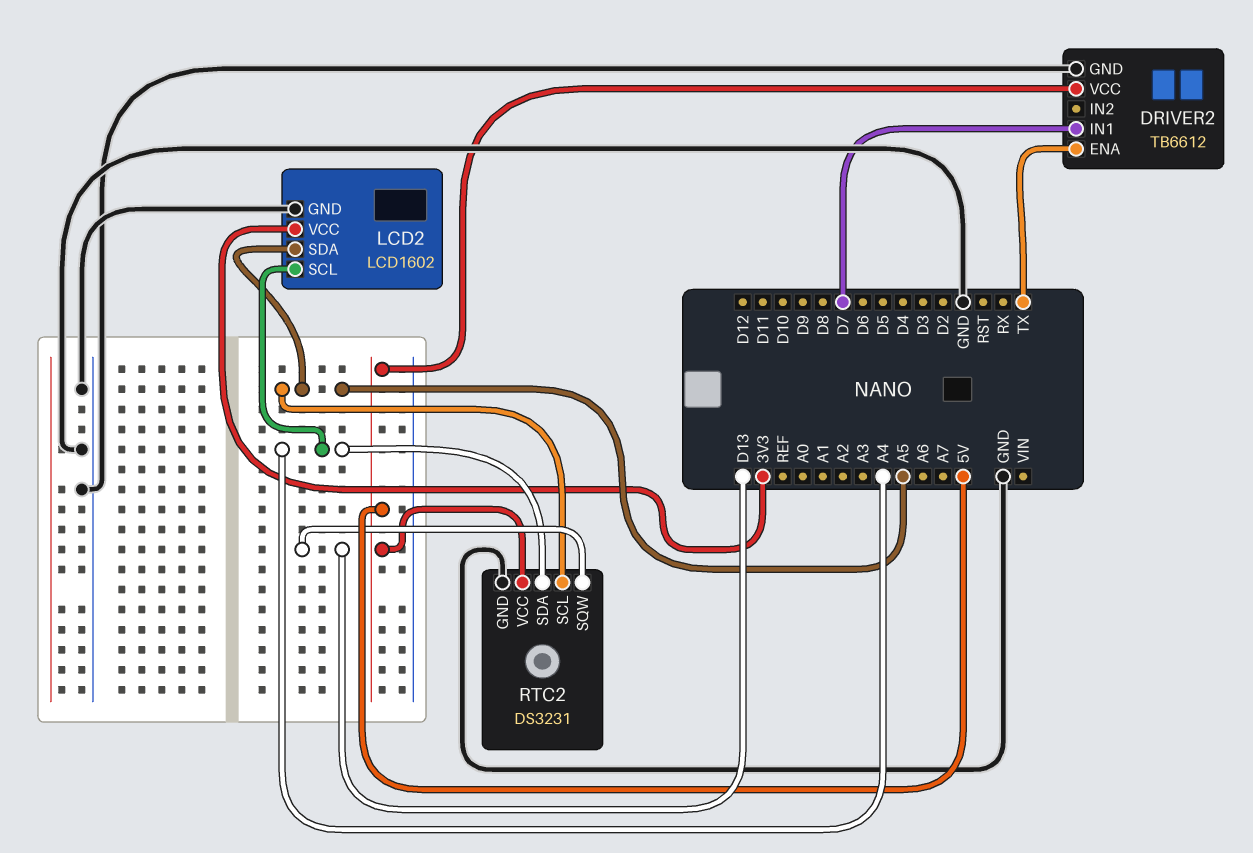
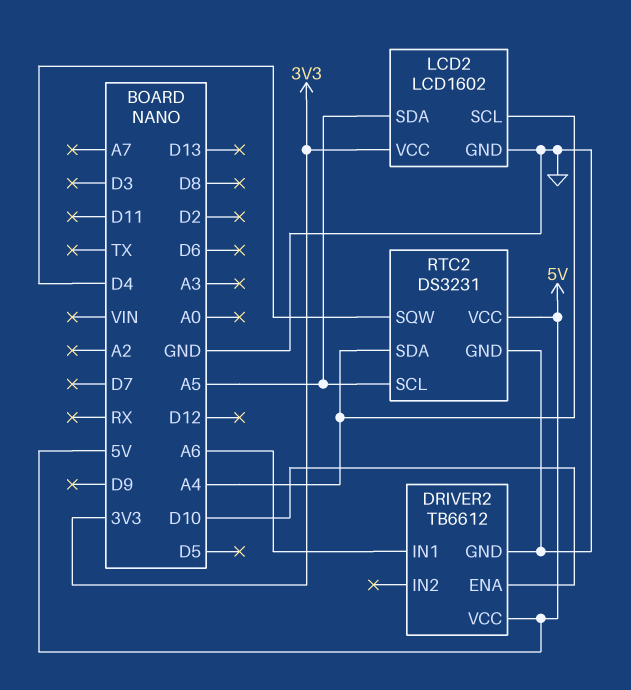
DRIVER2 pin ENA: TX -> D10
DRIVER2 pin IN1: D7 -> A6
RTC2 pin SQW: D13 -> D4

